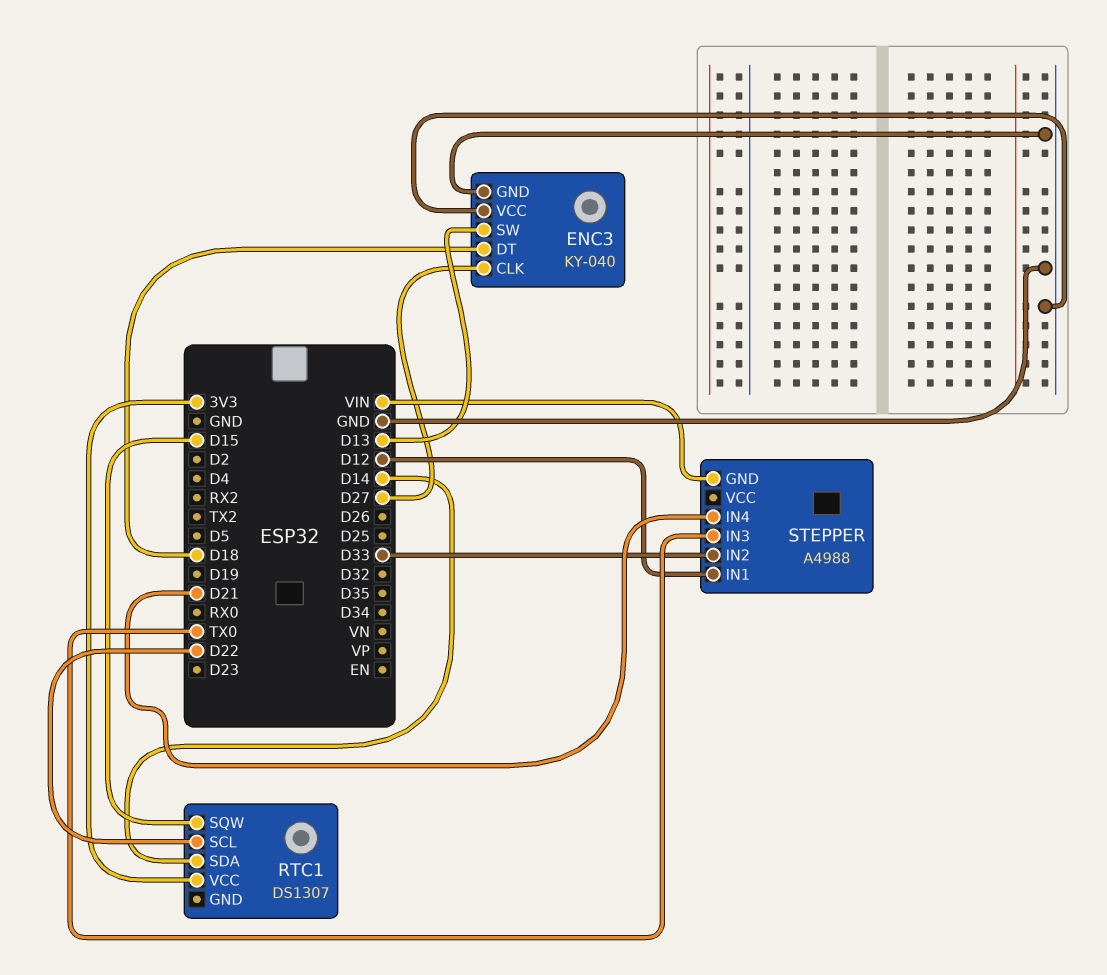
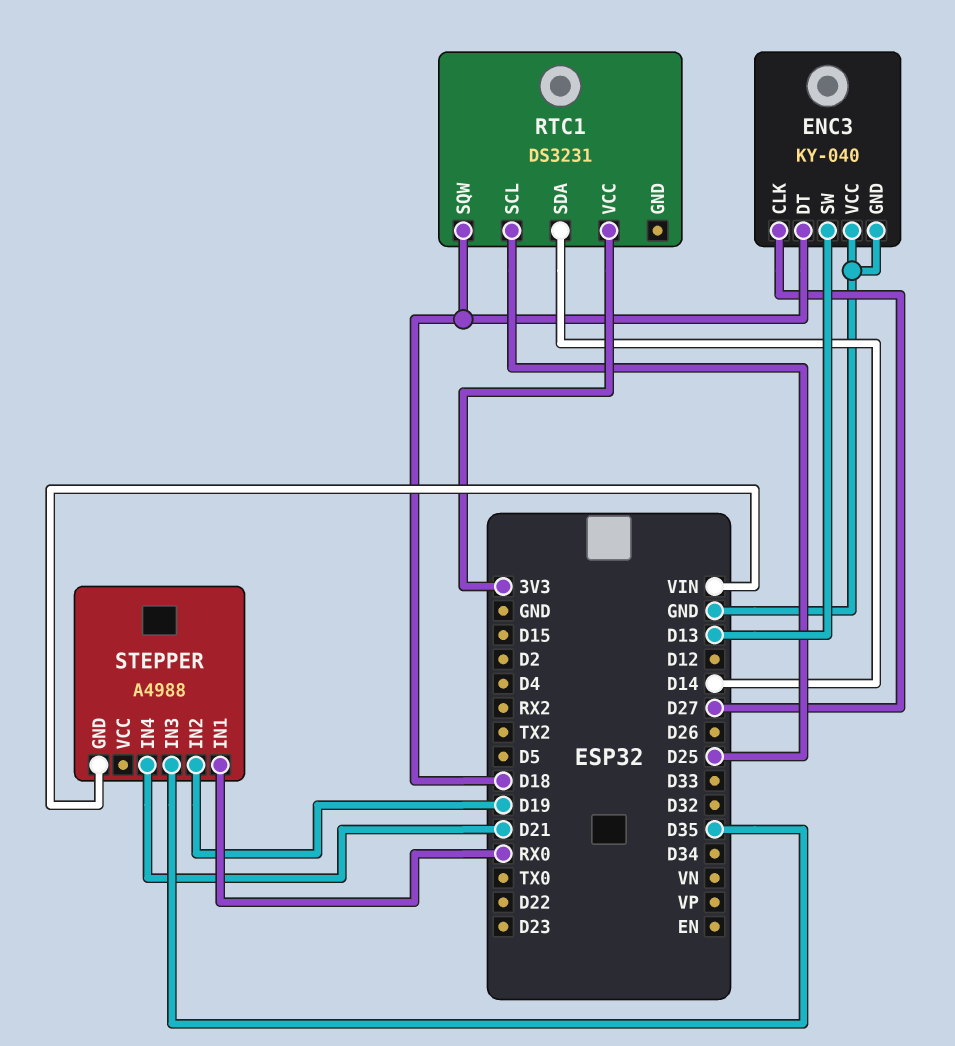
RTC1: DS1307 -> DS3231
RTC1 pin SCL: D22 -> D25
RTC1 pin SQW: D15 -> D18
STEPPER pin IN1: D12 -> RX0
STEPPER pin IN2: D33 -> D19
STEPPER pin IN3: TX0 -> D35

